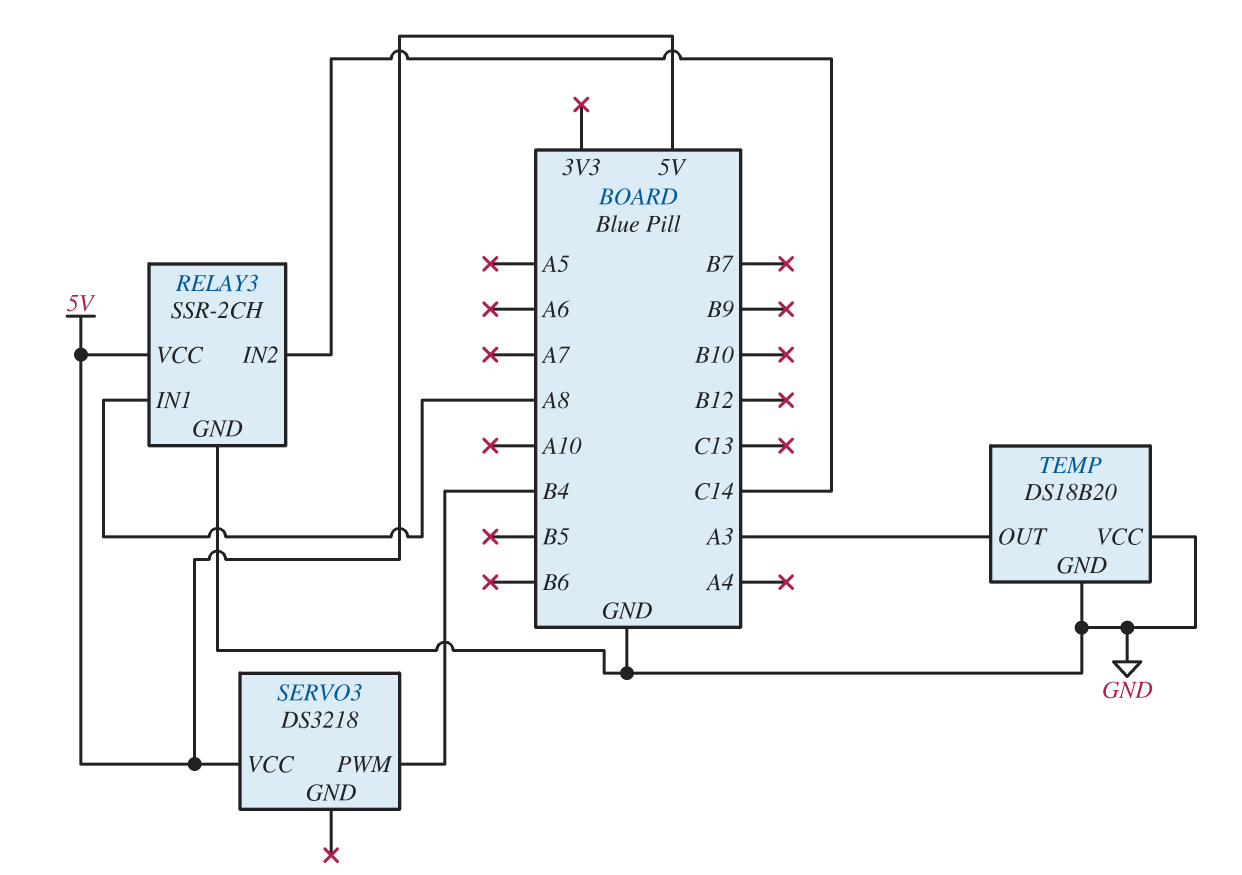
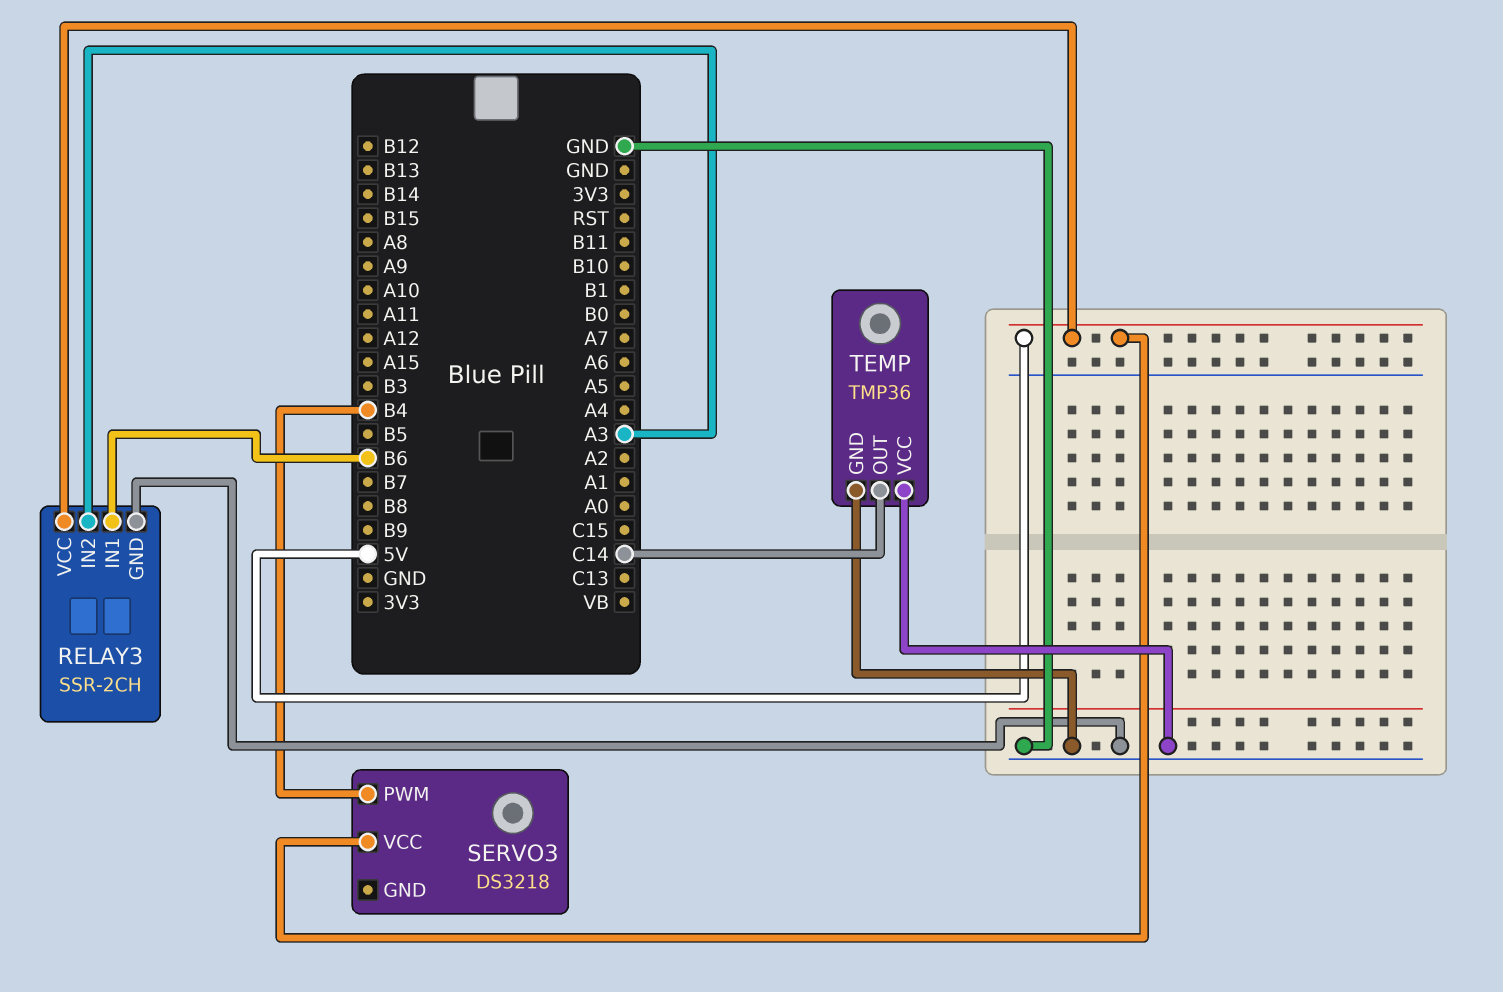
RELAY3 pin IN1: A8 -> B6
RELAY3 pin IN2: C14 -> A3
TEMP: DS18B20 -> TMP36
TEMP pin OUT: A3 -> C14

